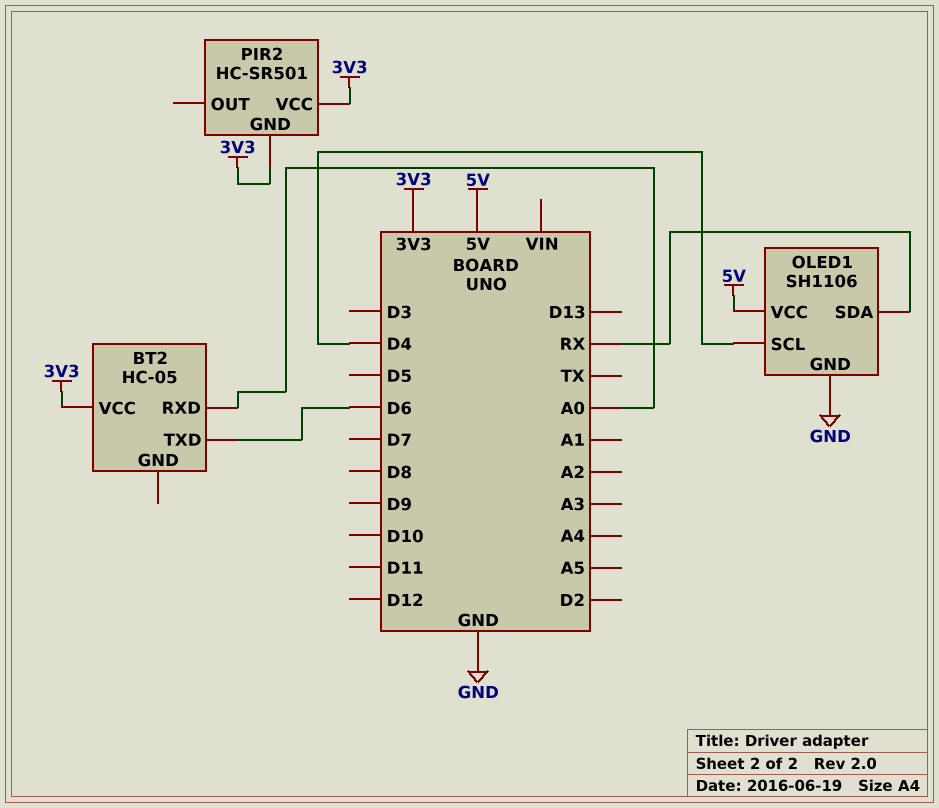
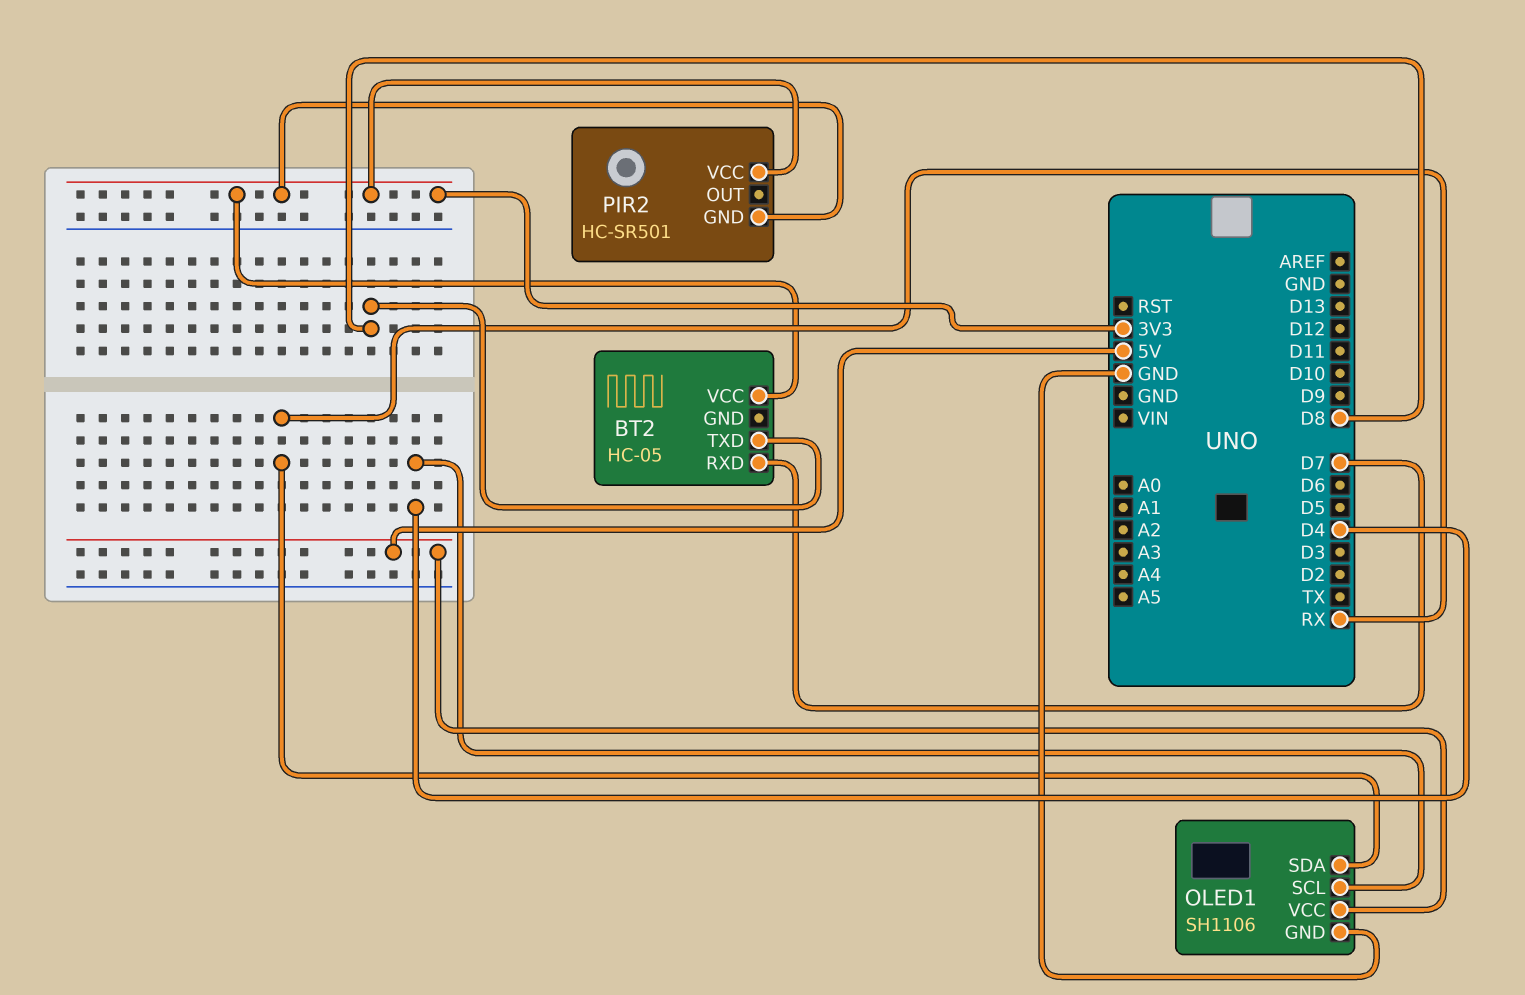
BT2 pin RXD: A0 -> D7
BT2 pin TXD: D6 -> D8

